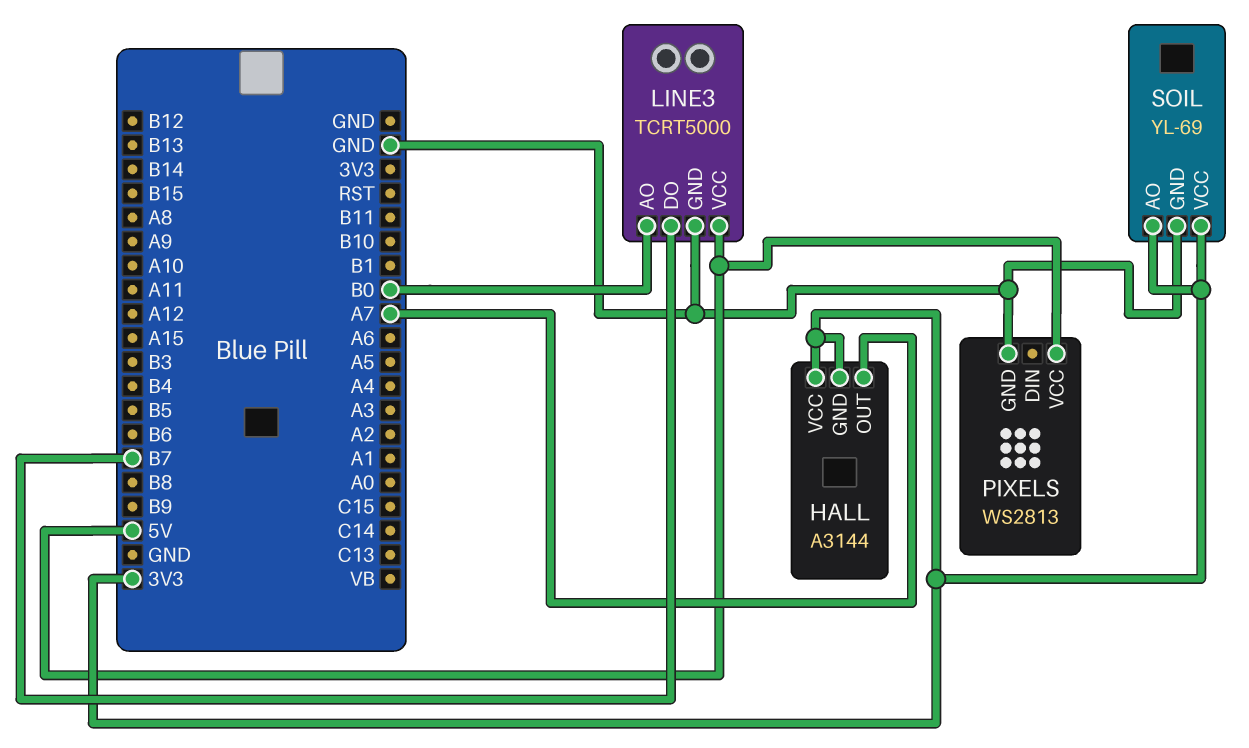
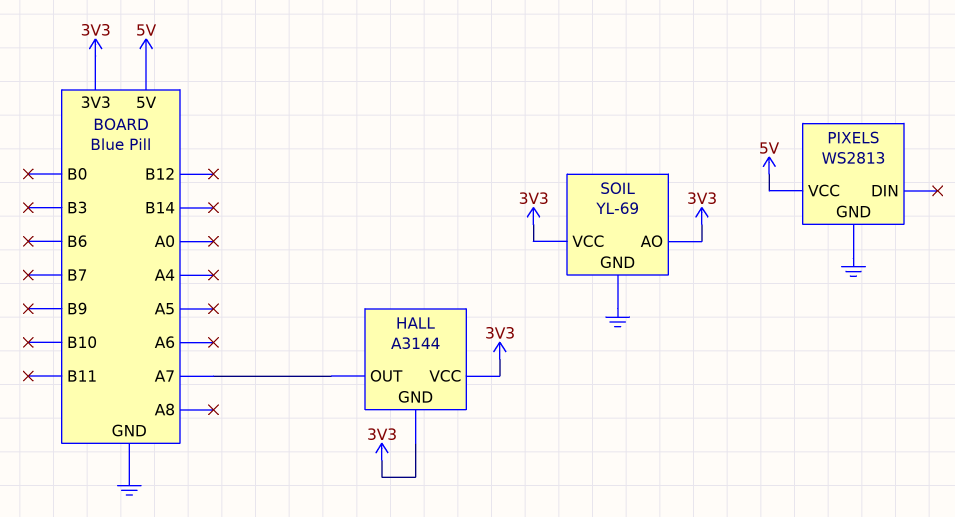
LINE3: TCRT5000 -> none
LINE3 pin AO: B0 -> none
LINE3 pin DO: B7 -> none
LINE3 pin GND: GND -> none
LINE3 pin VCC: 5V -> none

